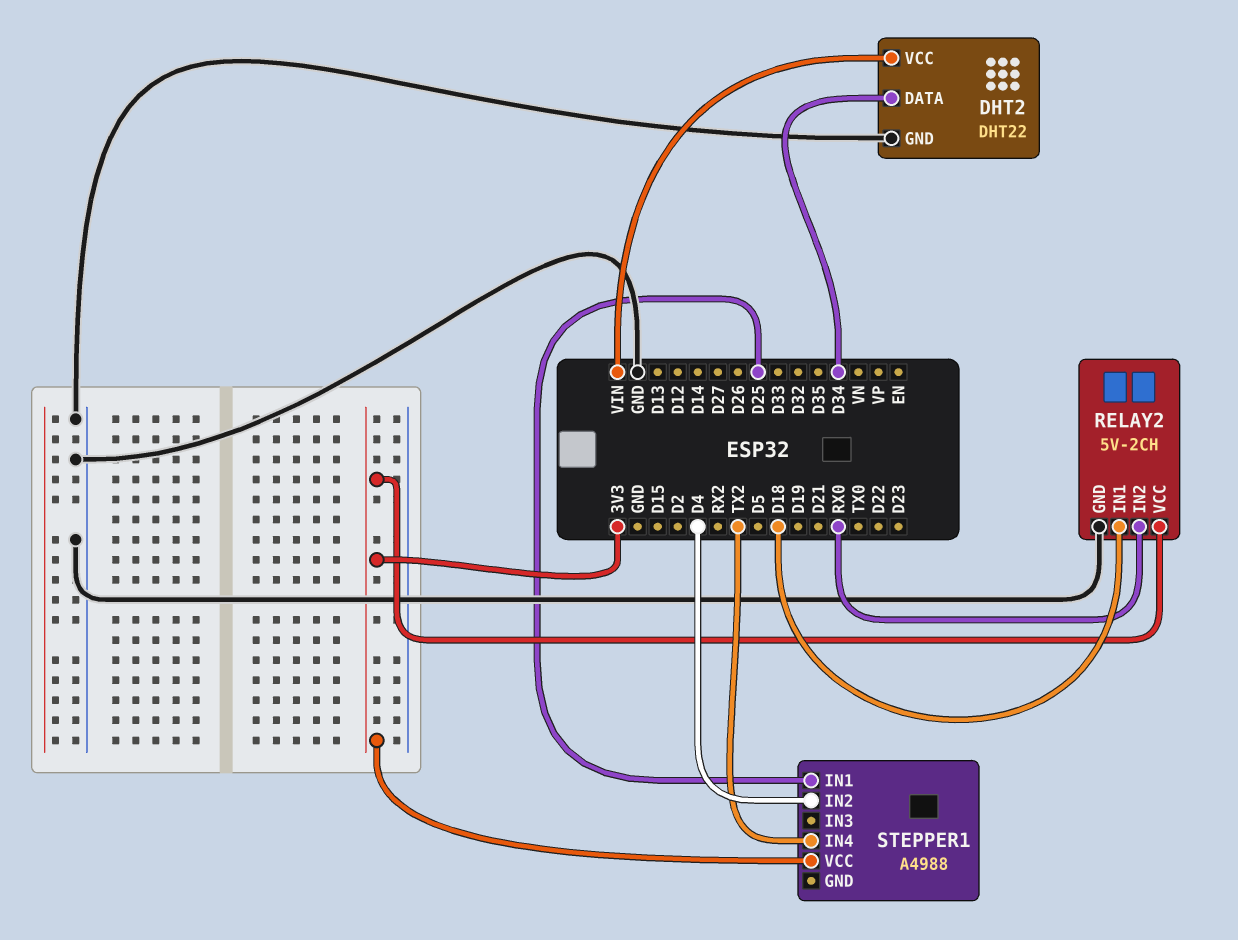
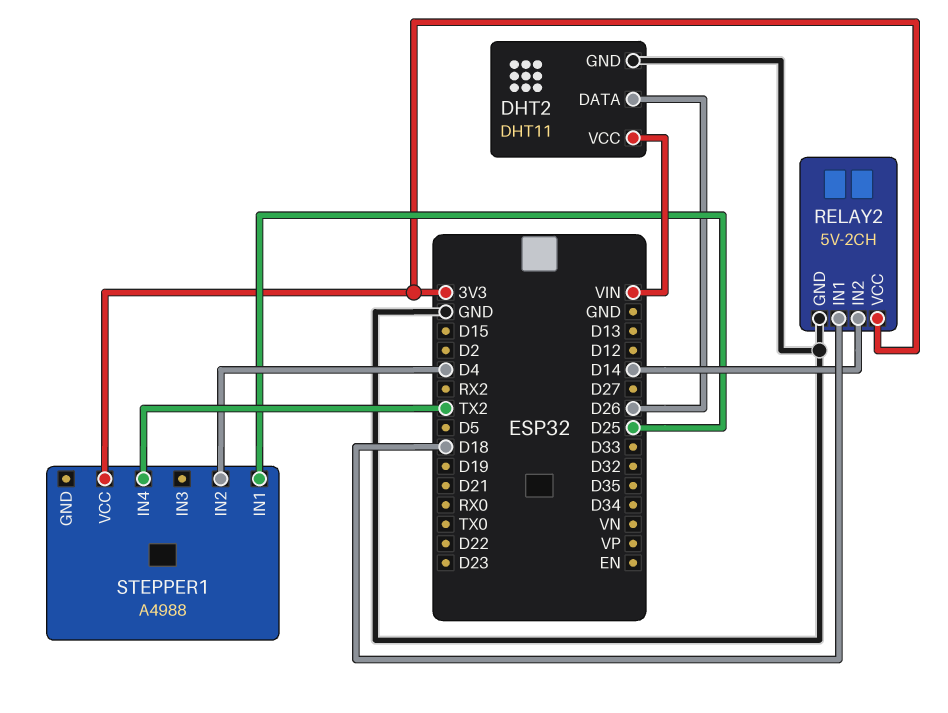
DHT2: DHT22 -> DHT11
DHT2 pin DATA: D34 -> D26
RELAY2 pin IN2: RX0 -> D14

